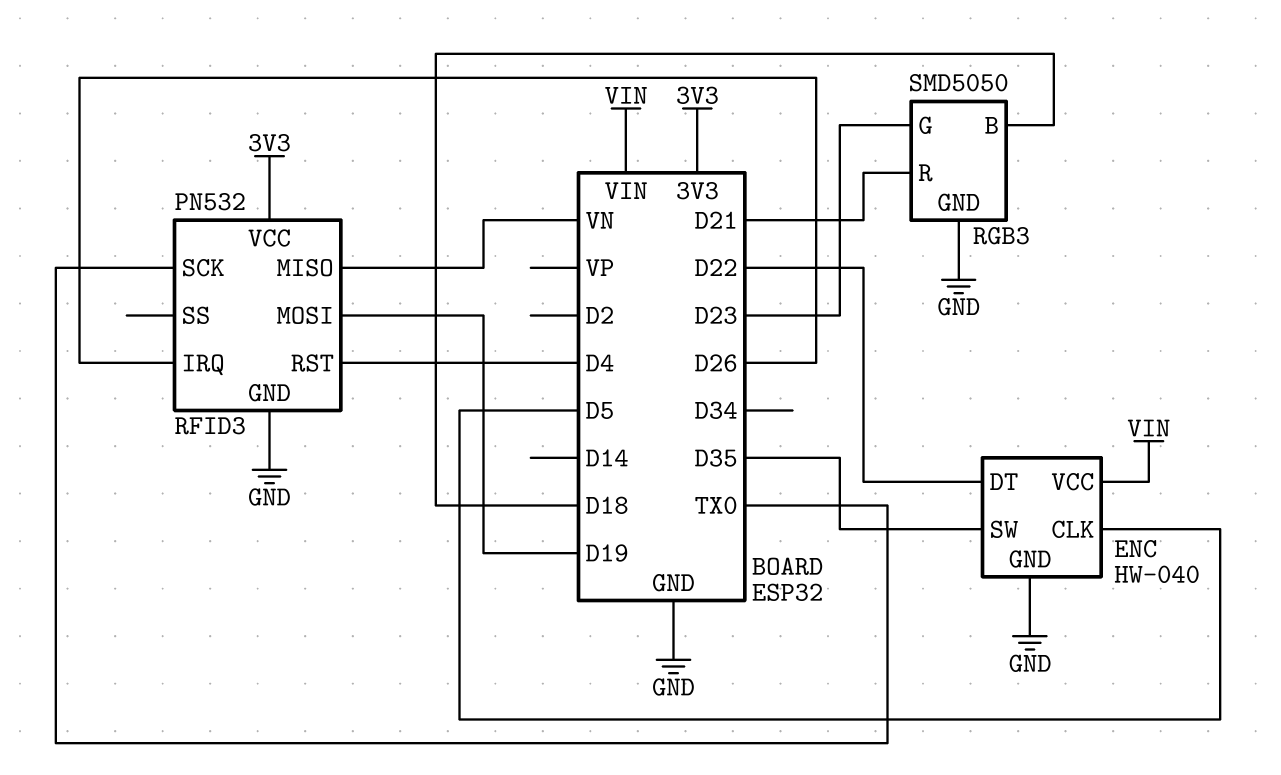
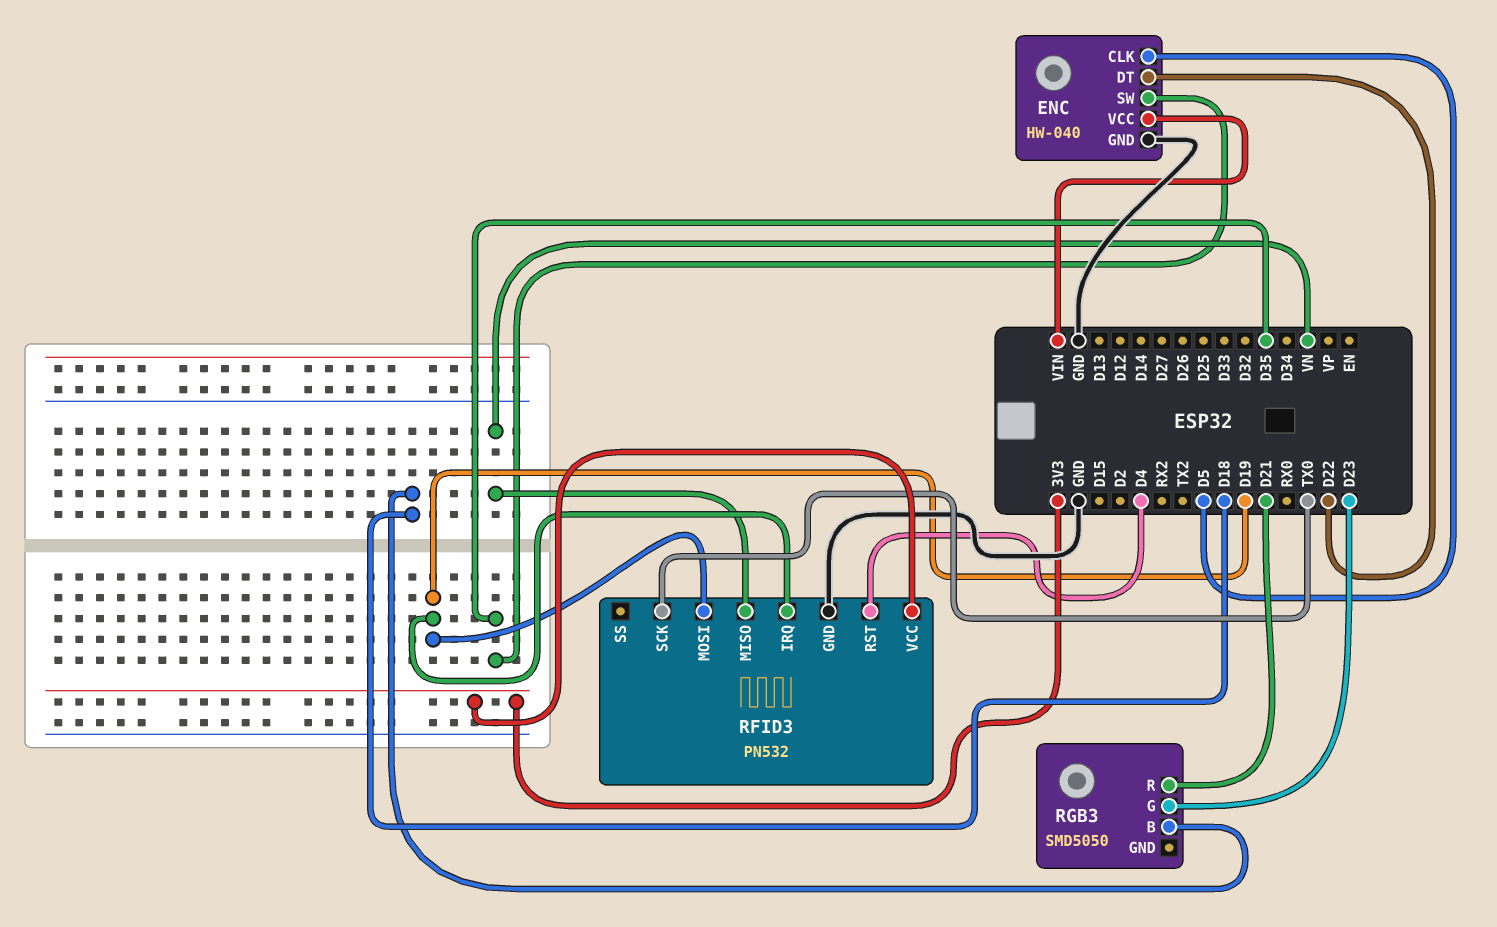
RFID3 pin IRQ: D26 -> D19
RGB3 pin GND: GND -> none

